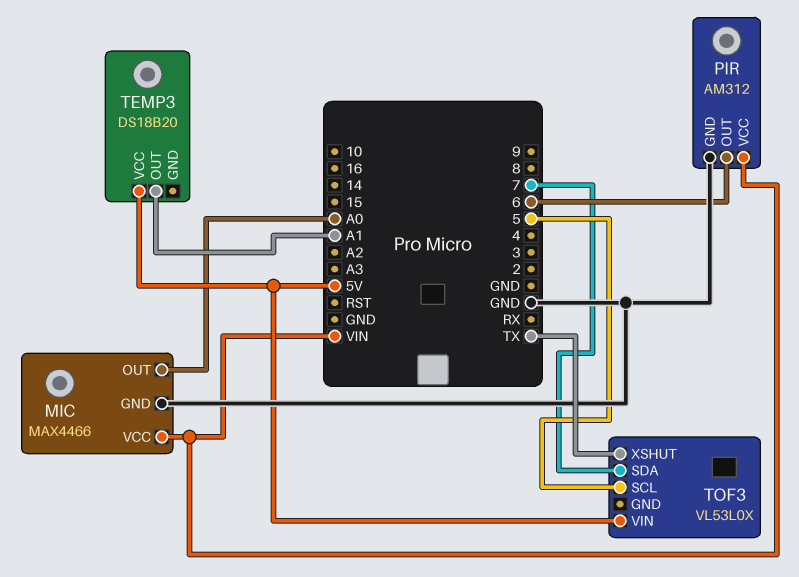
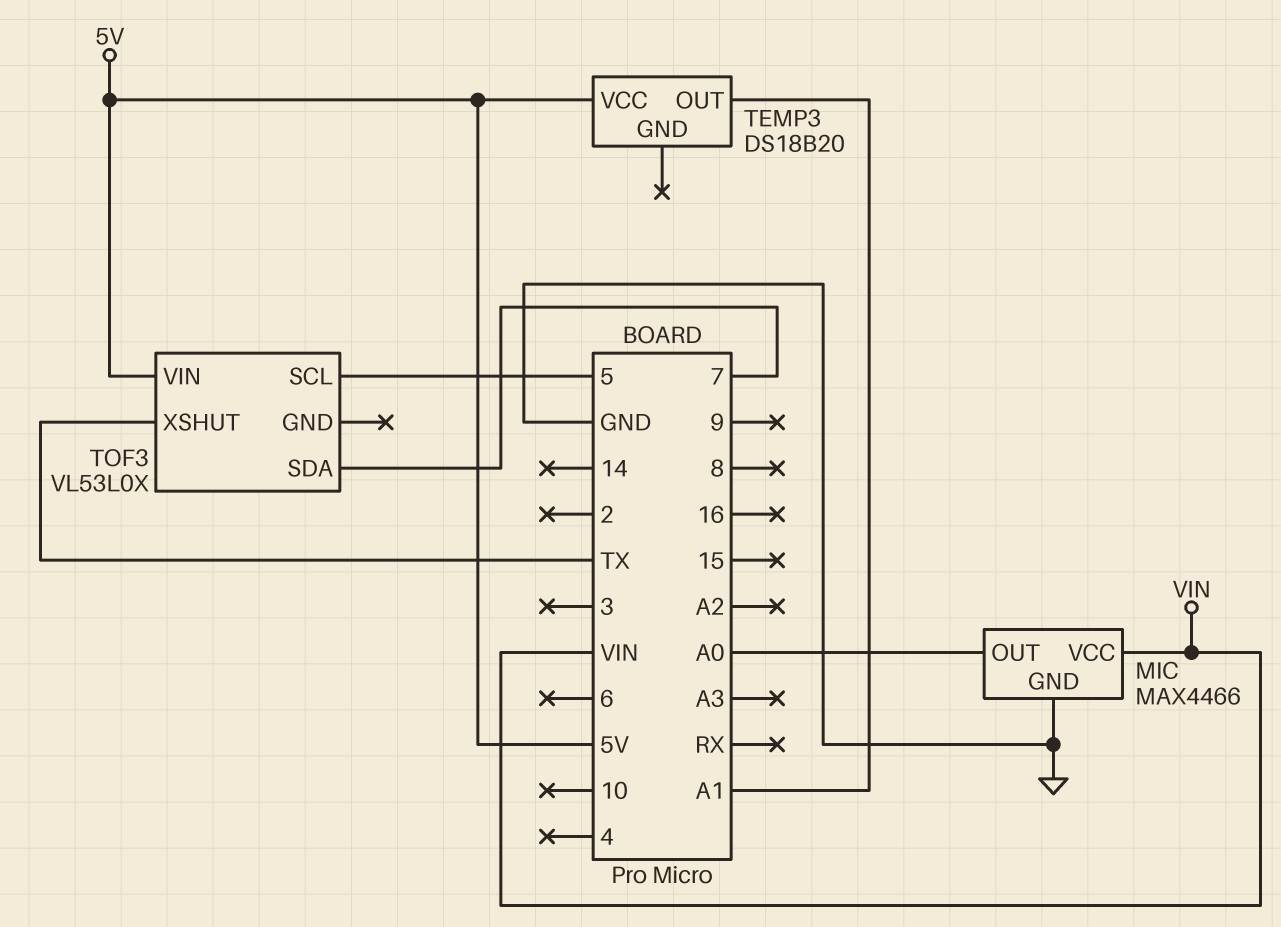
PIR: AM312 -> none
PIR pin GND: GND -> none
PIR pin OUT: 6 -> none
PIR pin VCC: VIN -> none

